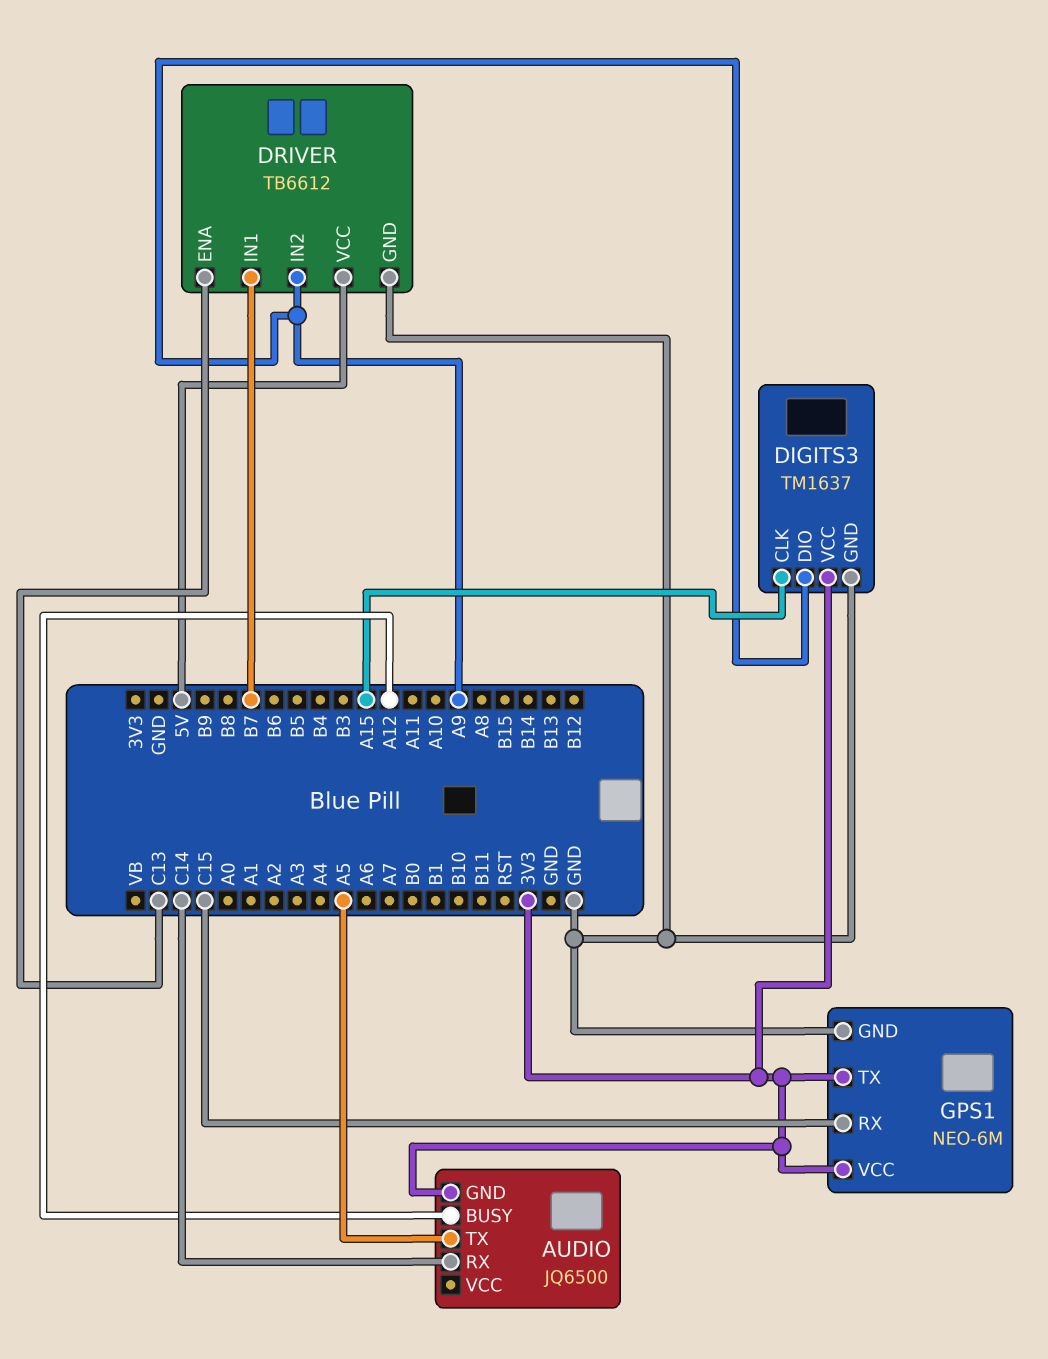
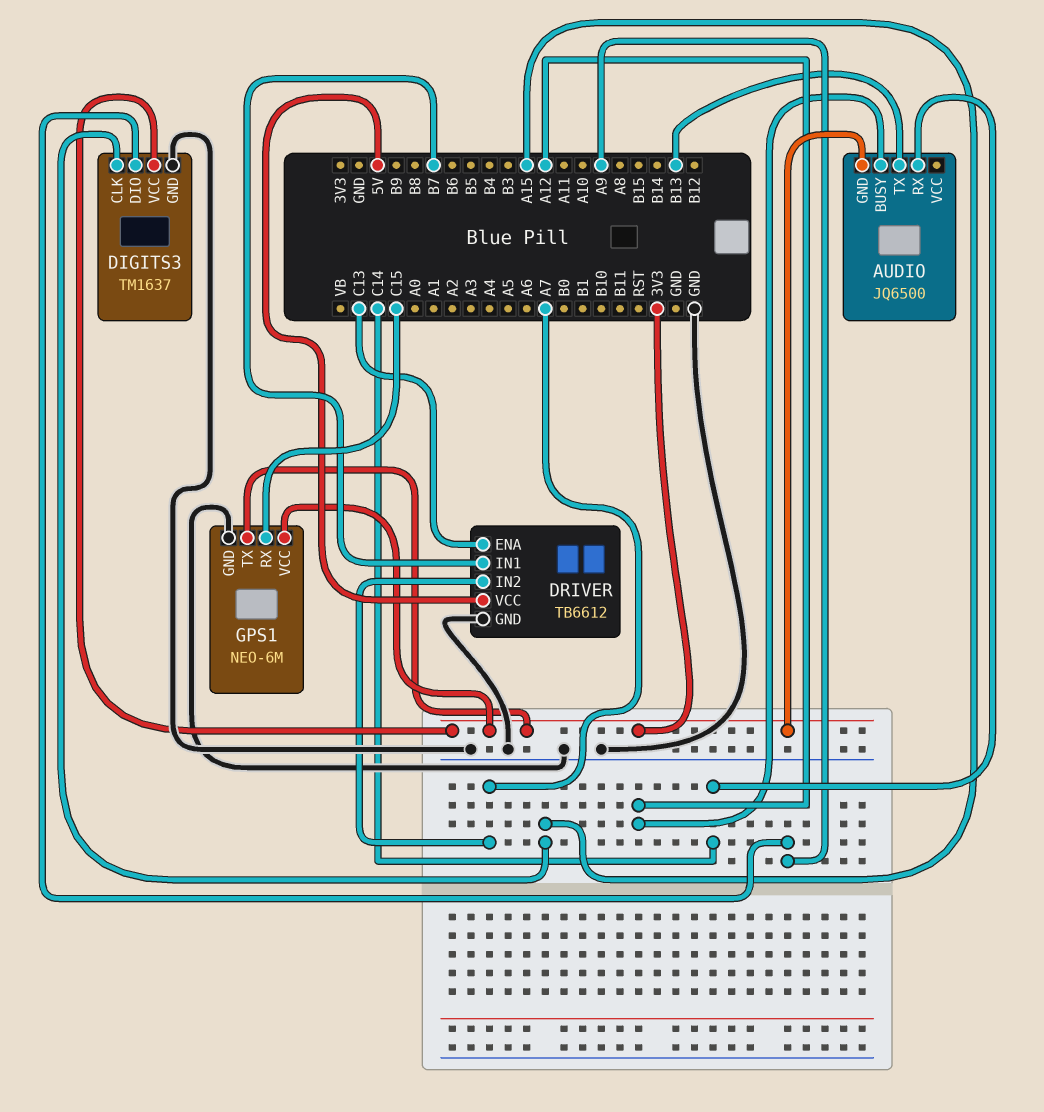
AUDIO pin TX: A5 -> B13
DRIVER pin IN2: A9 -> A7

